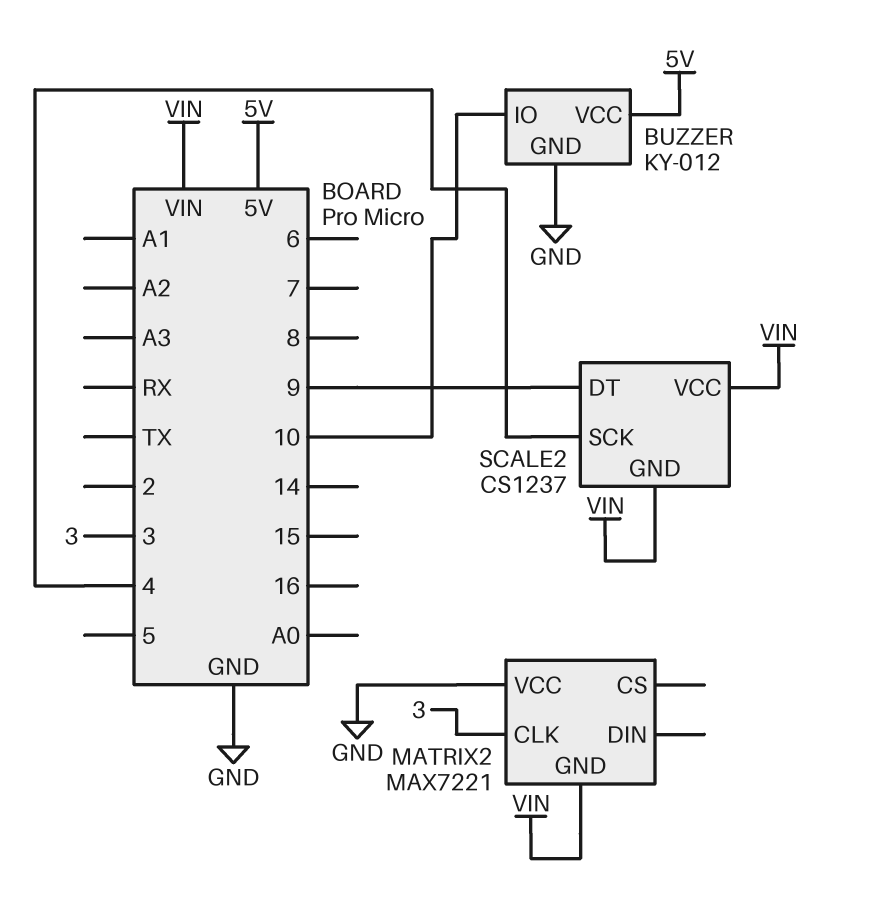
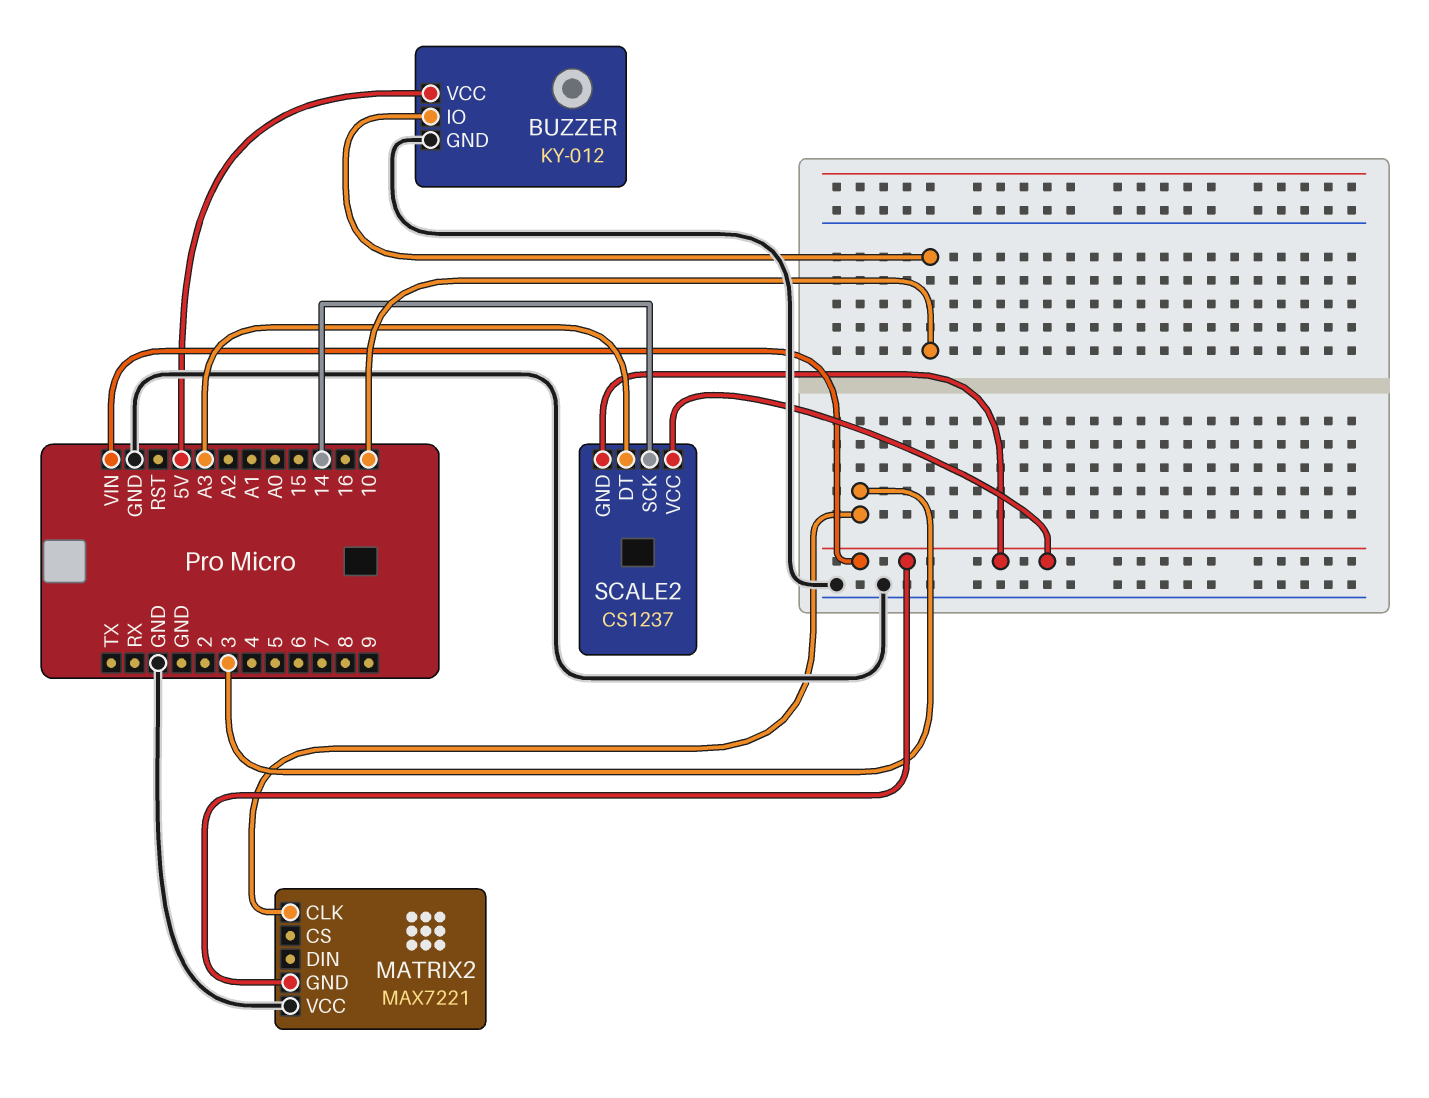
SCALE2 pin DT: 9 -> A3
SCALE2 pin SCK: 4 -> 14

